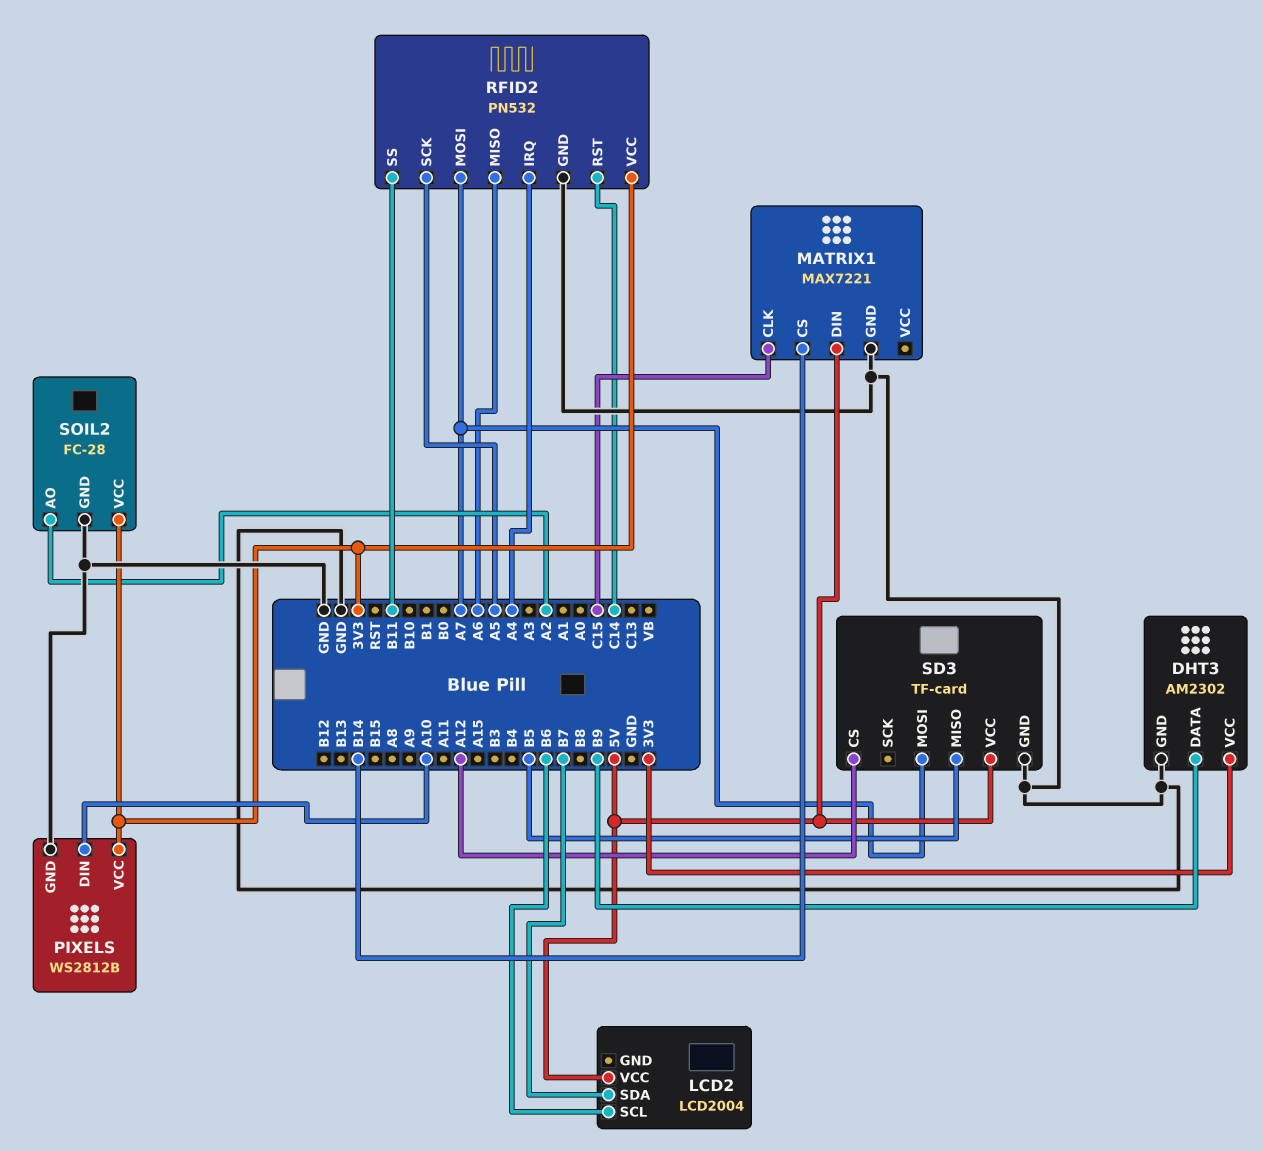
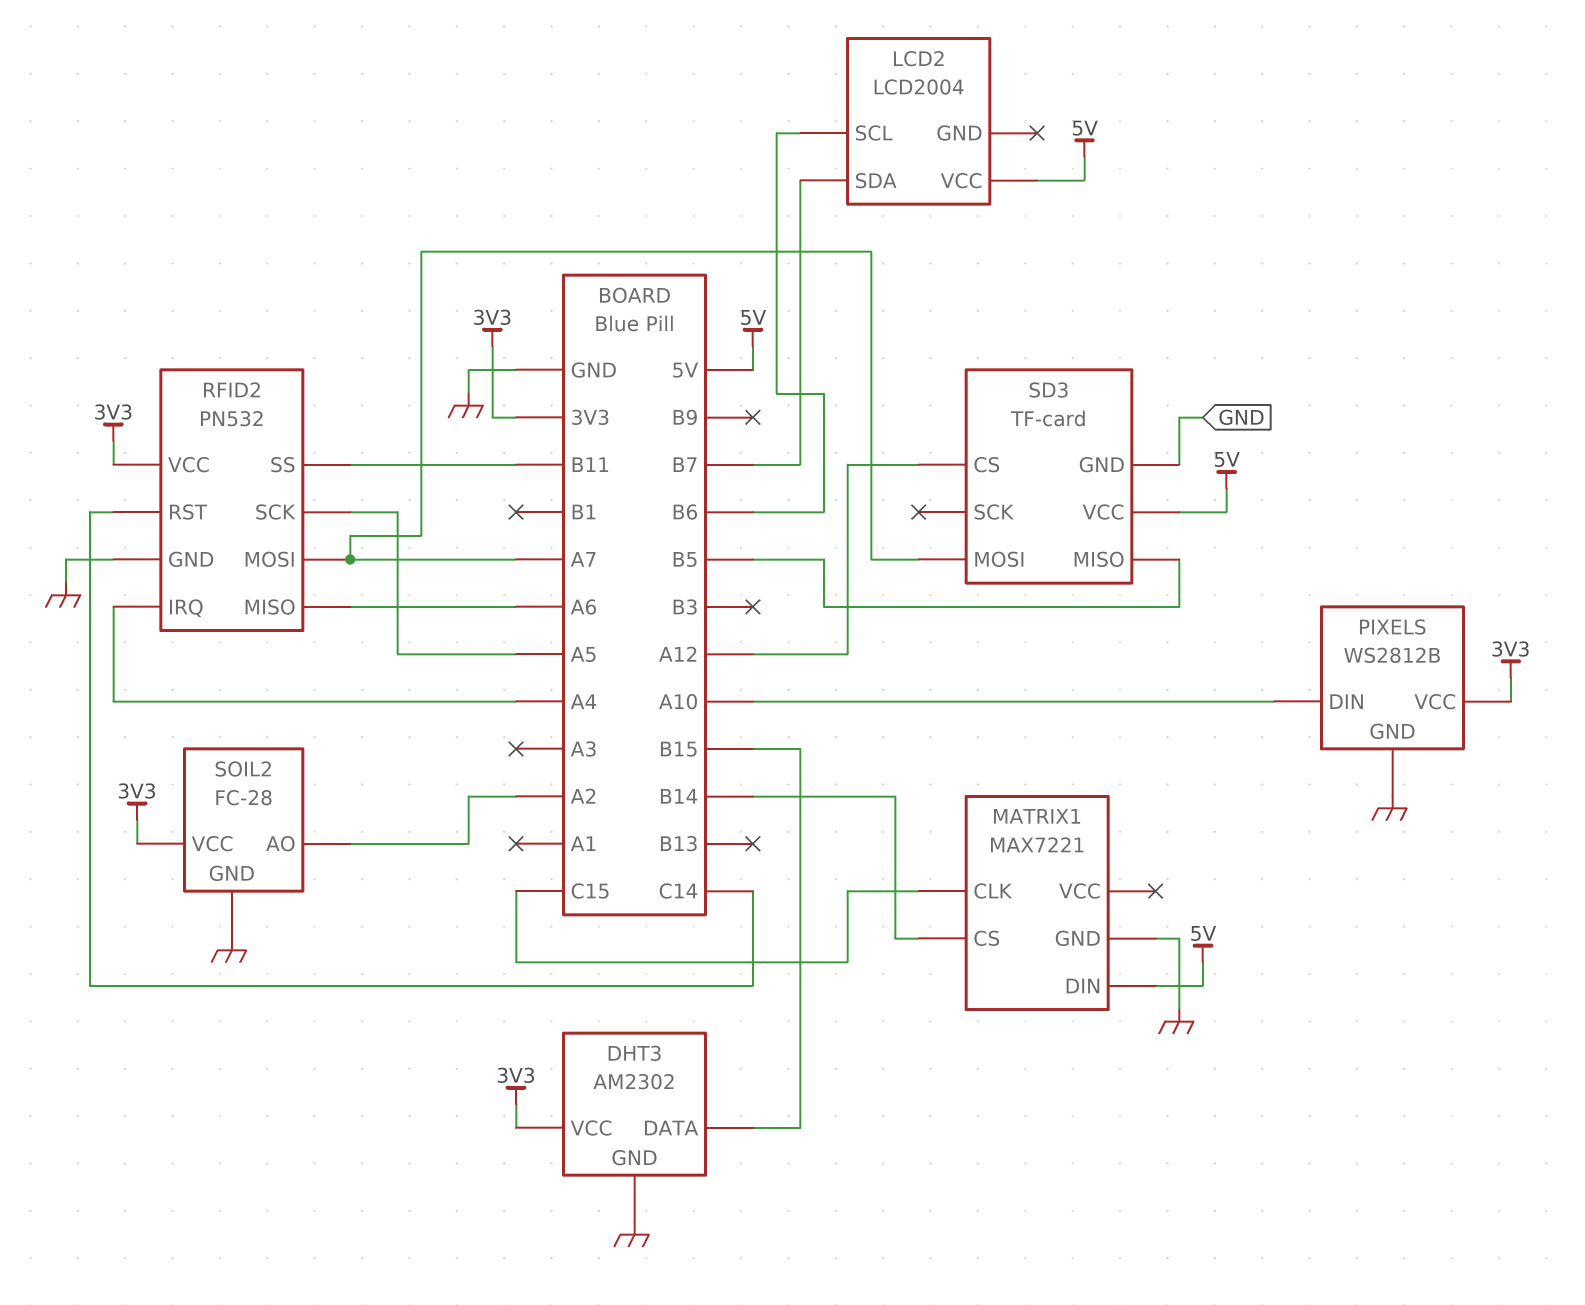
DHT3 pin DATA: B9 -> B15

